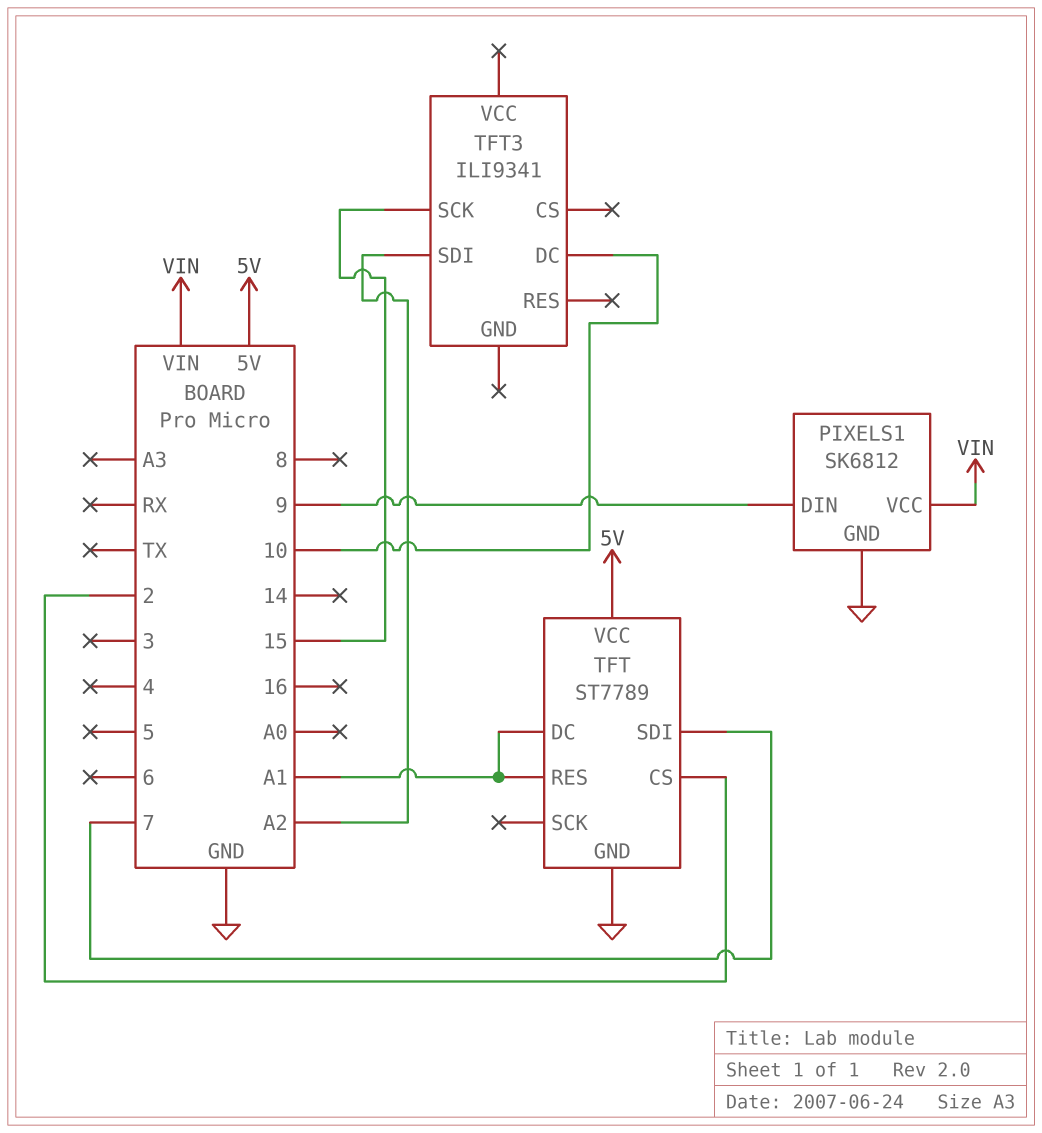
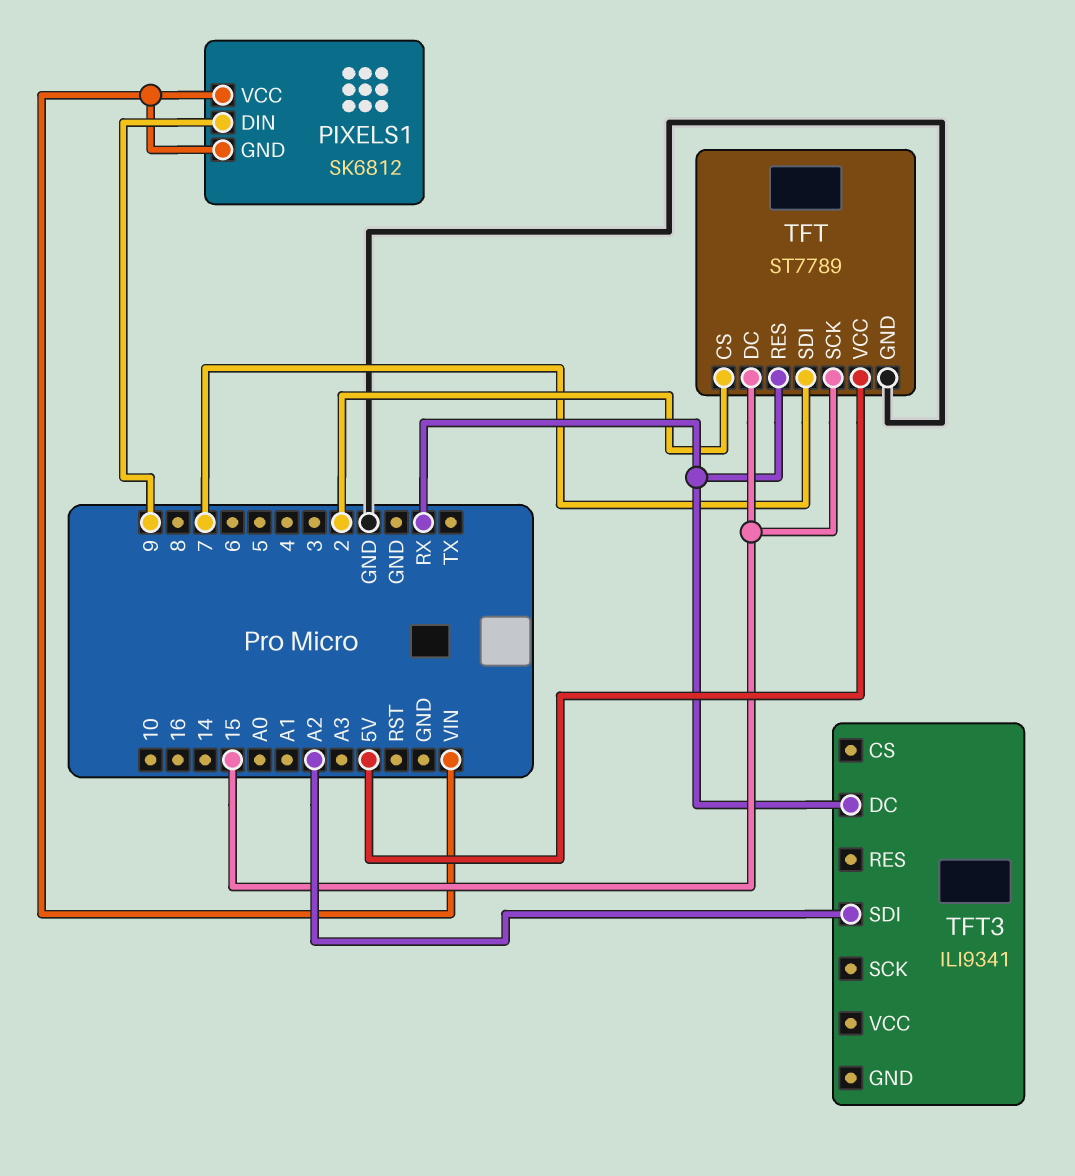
PIXELS1 pin GND: GND -> VIN
TFT pin DC: A1 -> 15
TFT pin RES: A1 -> RX
TFT pin SCK: none -> 15
TFT3 pin DC: 10 -> RX
TFT3 pin SCK: 15 -> none

